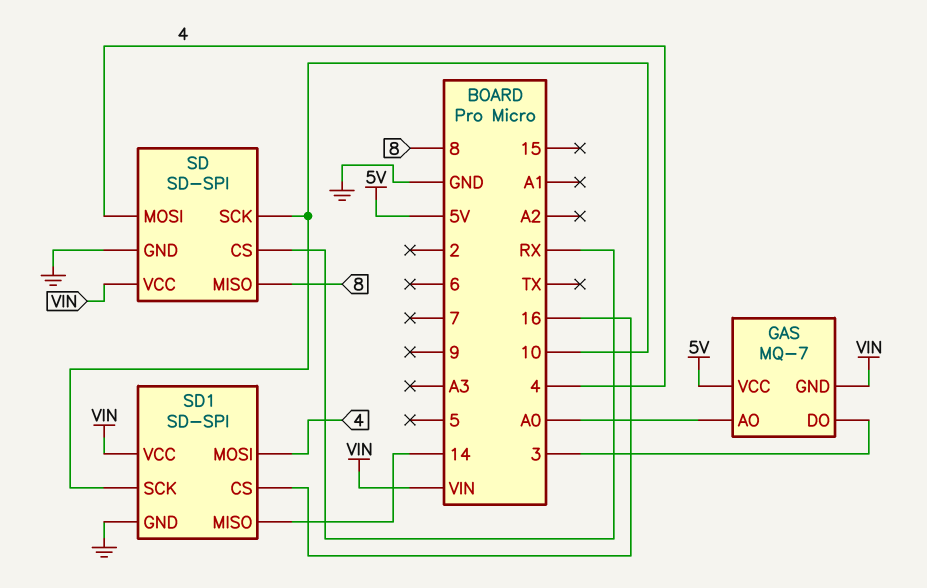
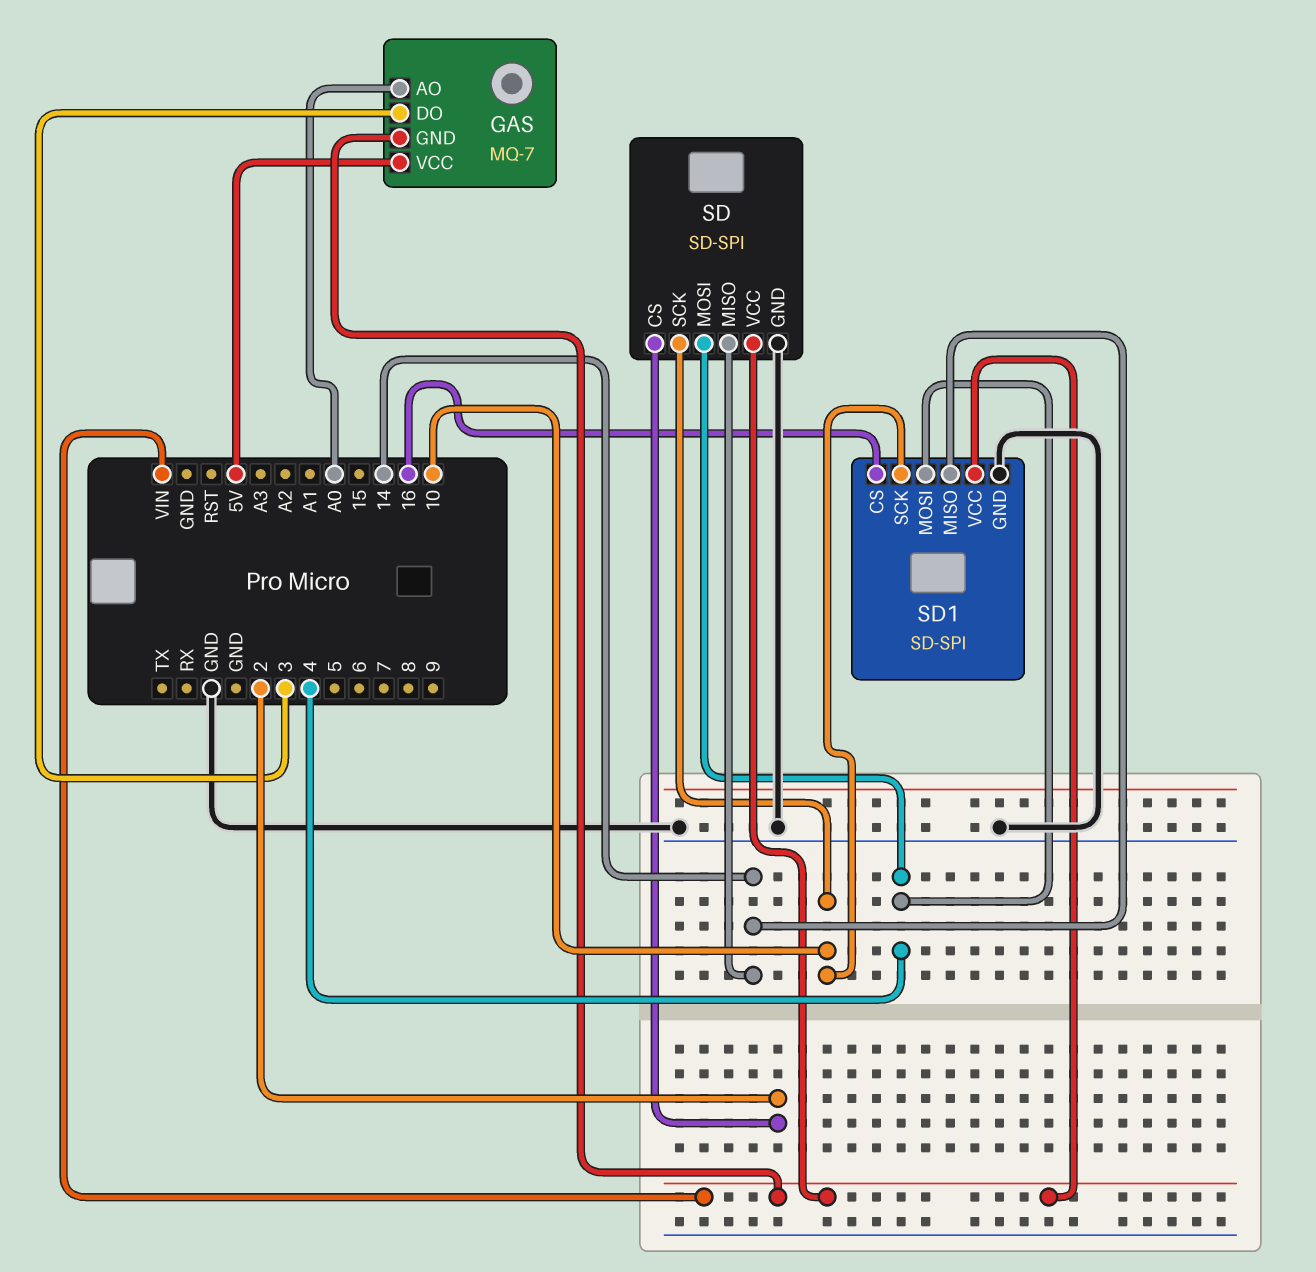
SD pin CS: RX -> 2
SD pin MISO: 8 -> 14

